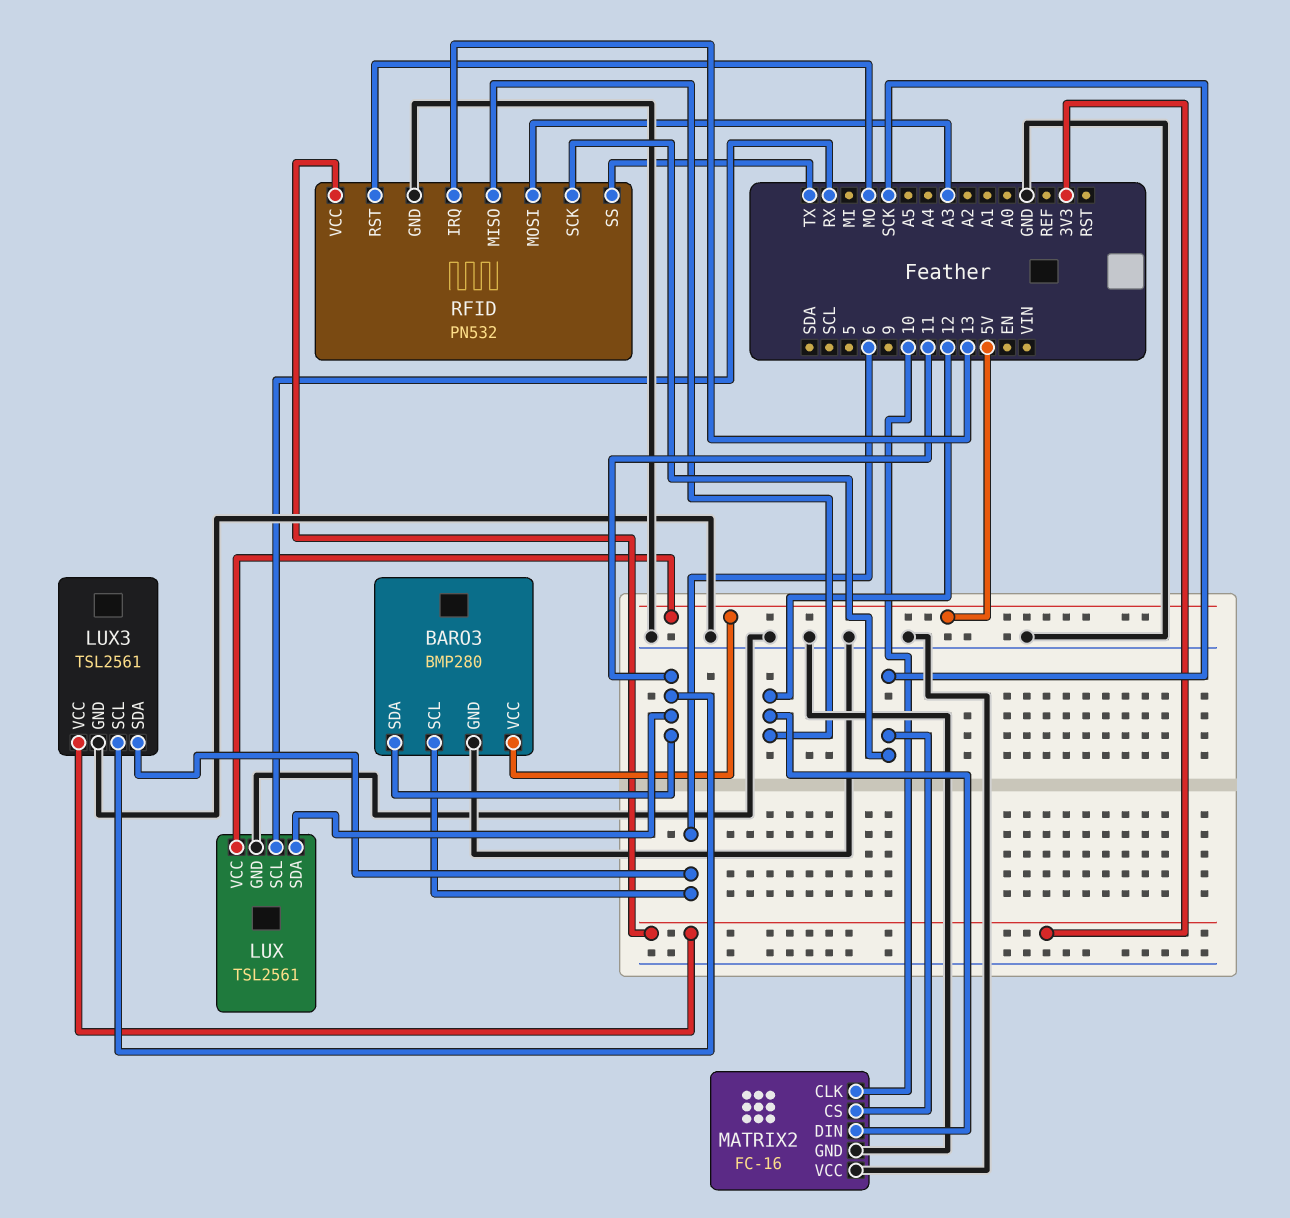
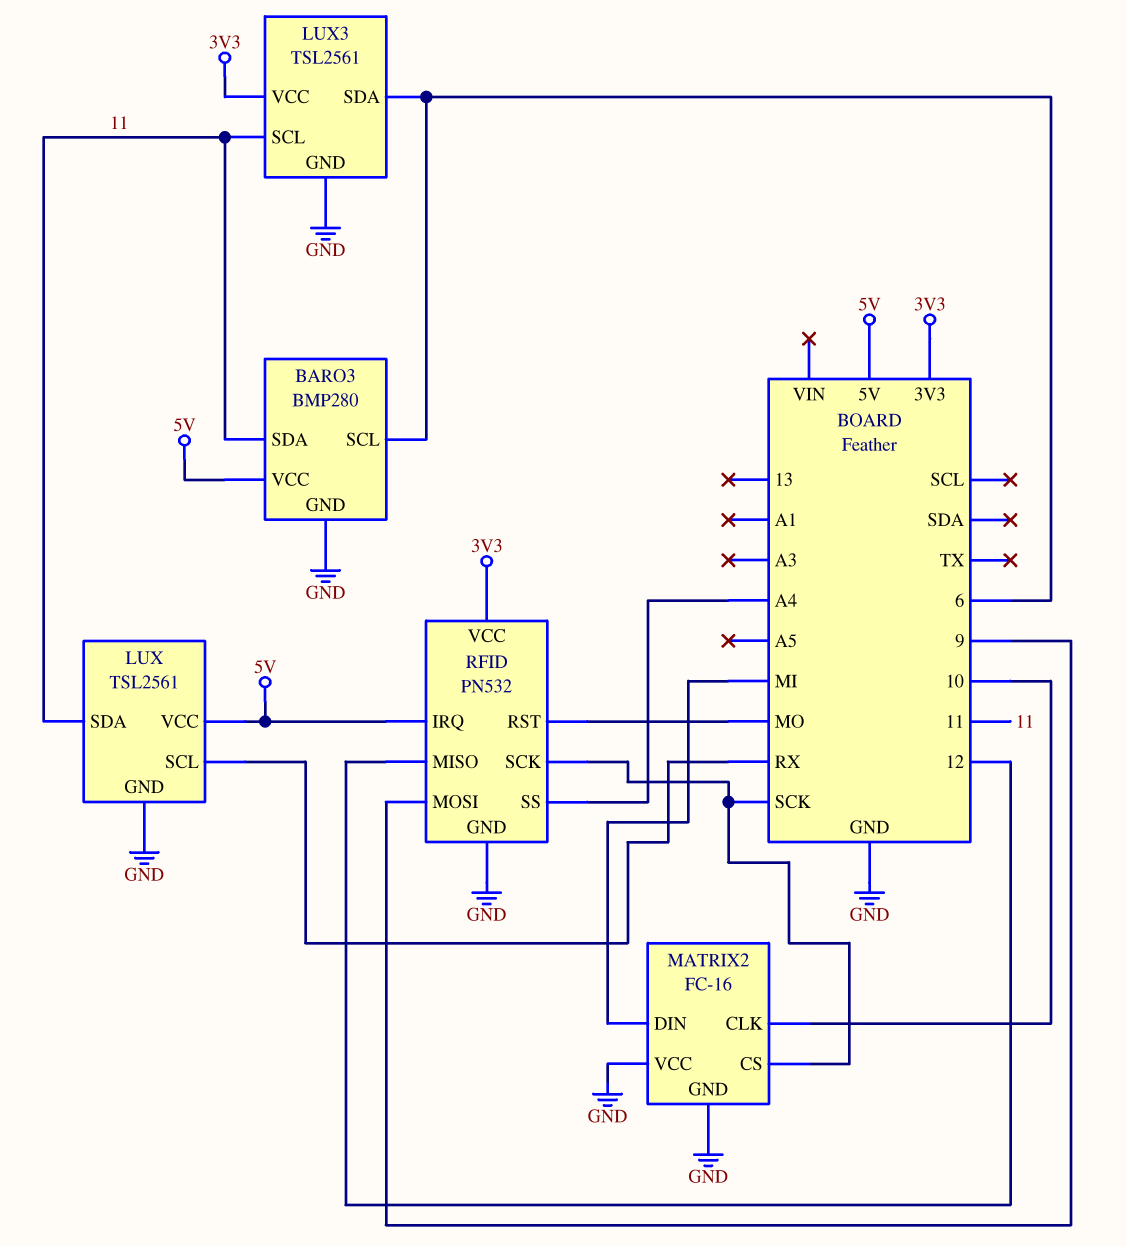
MATRIX2 pin DIN: 12 -> MI
RFID pin IRQ: 13 -> 5V
RFID pin MOSI: A3 -> 9
RFID pin SS: TX -> A4

